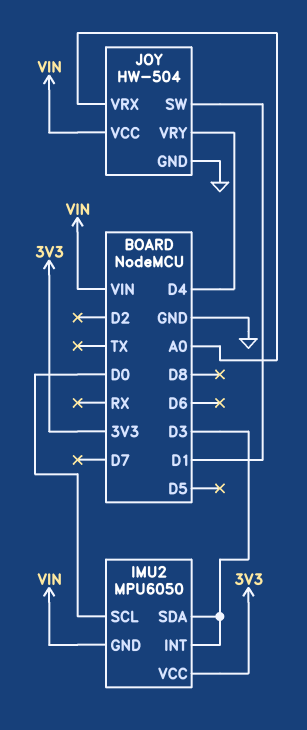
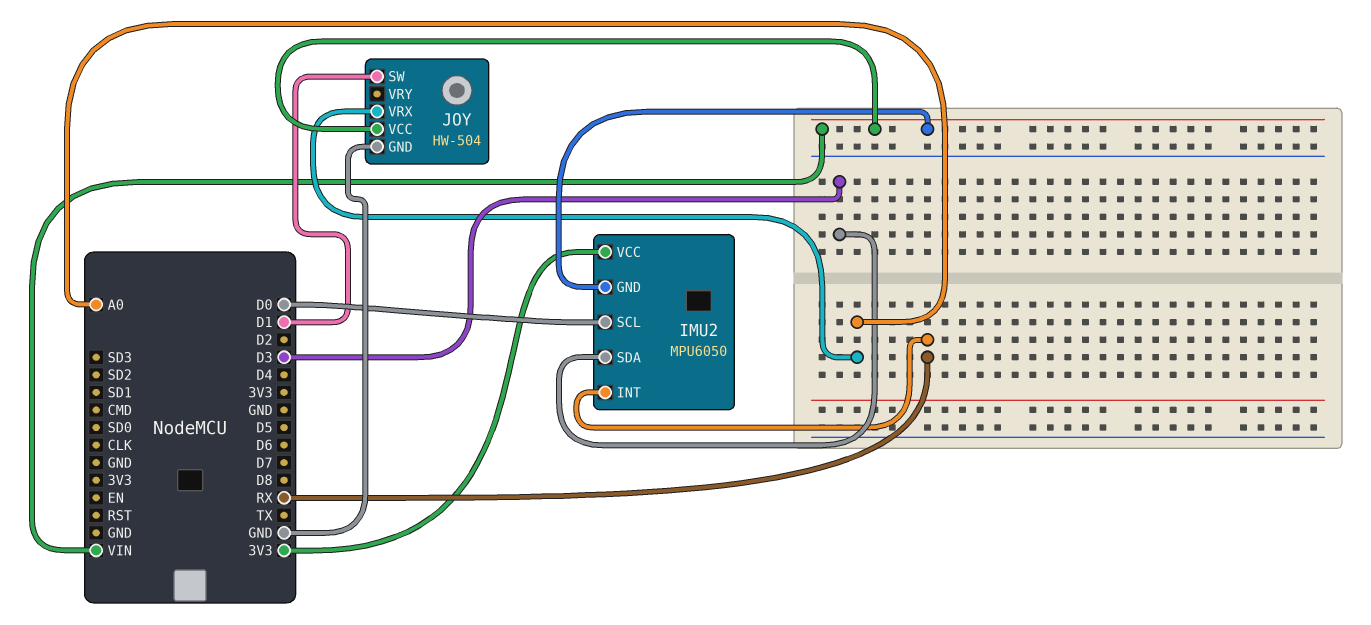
IMU2 pin INT: D3 -> RX
JOY pin VRY: D4 -> none

